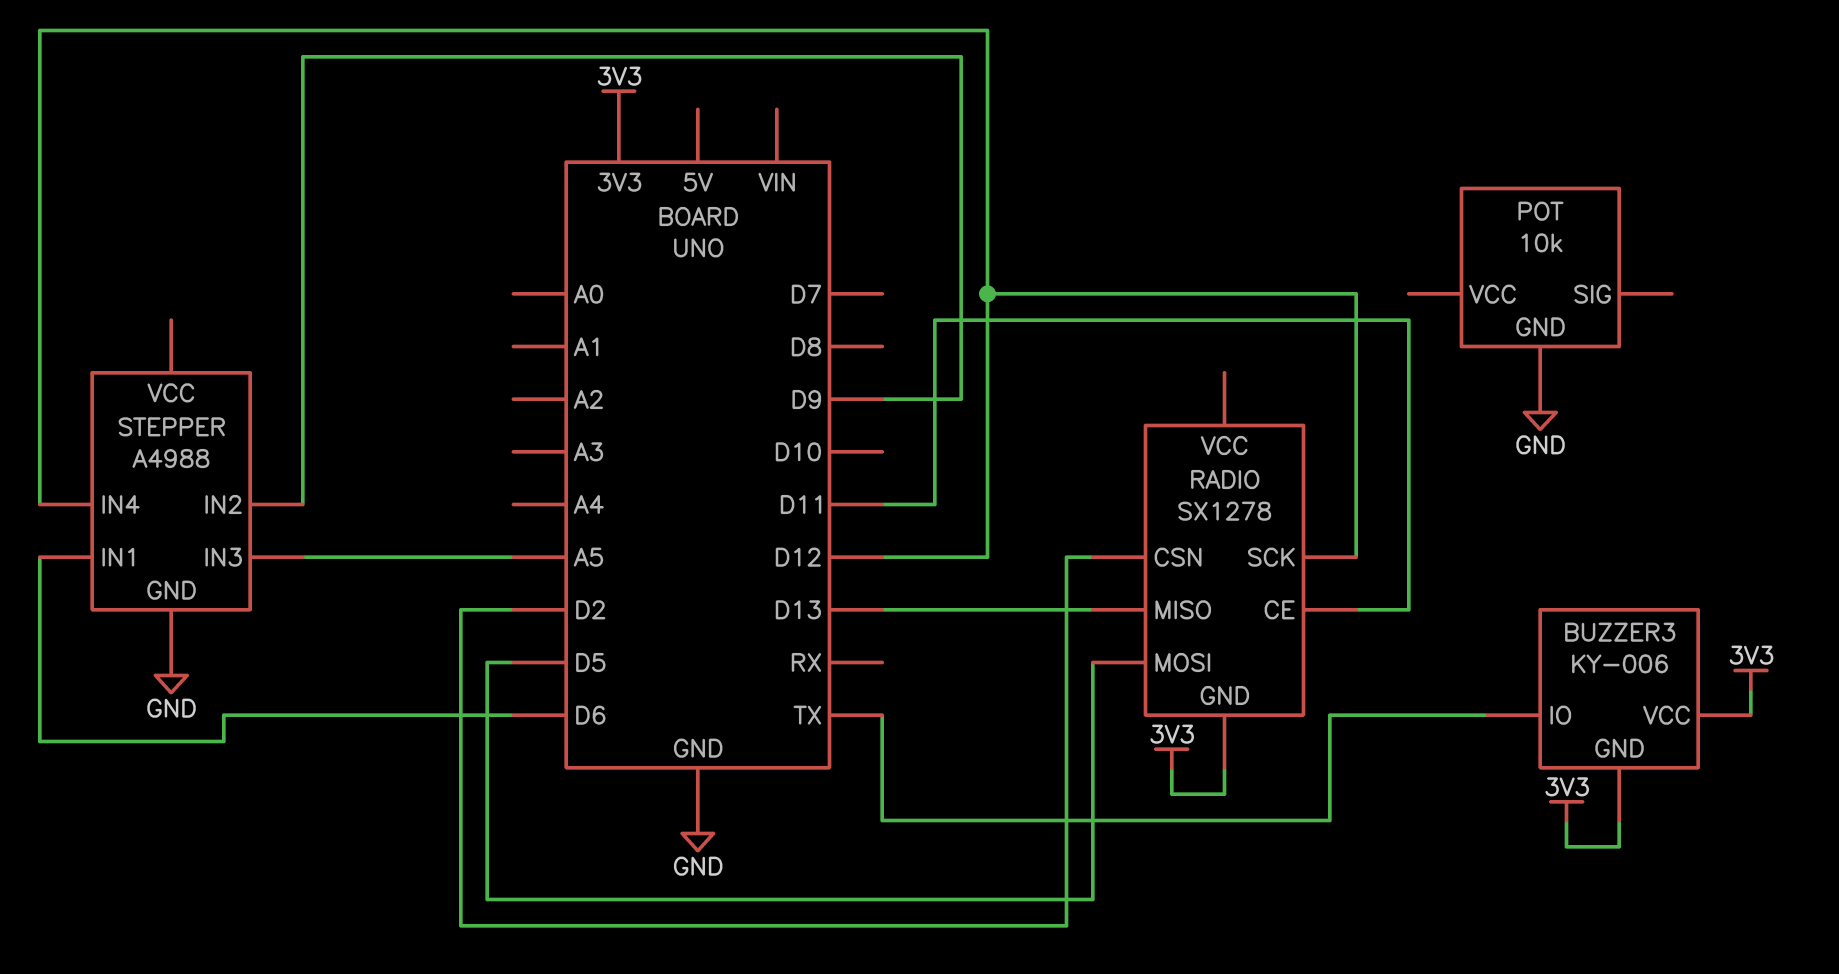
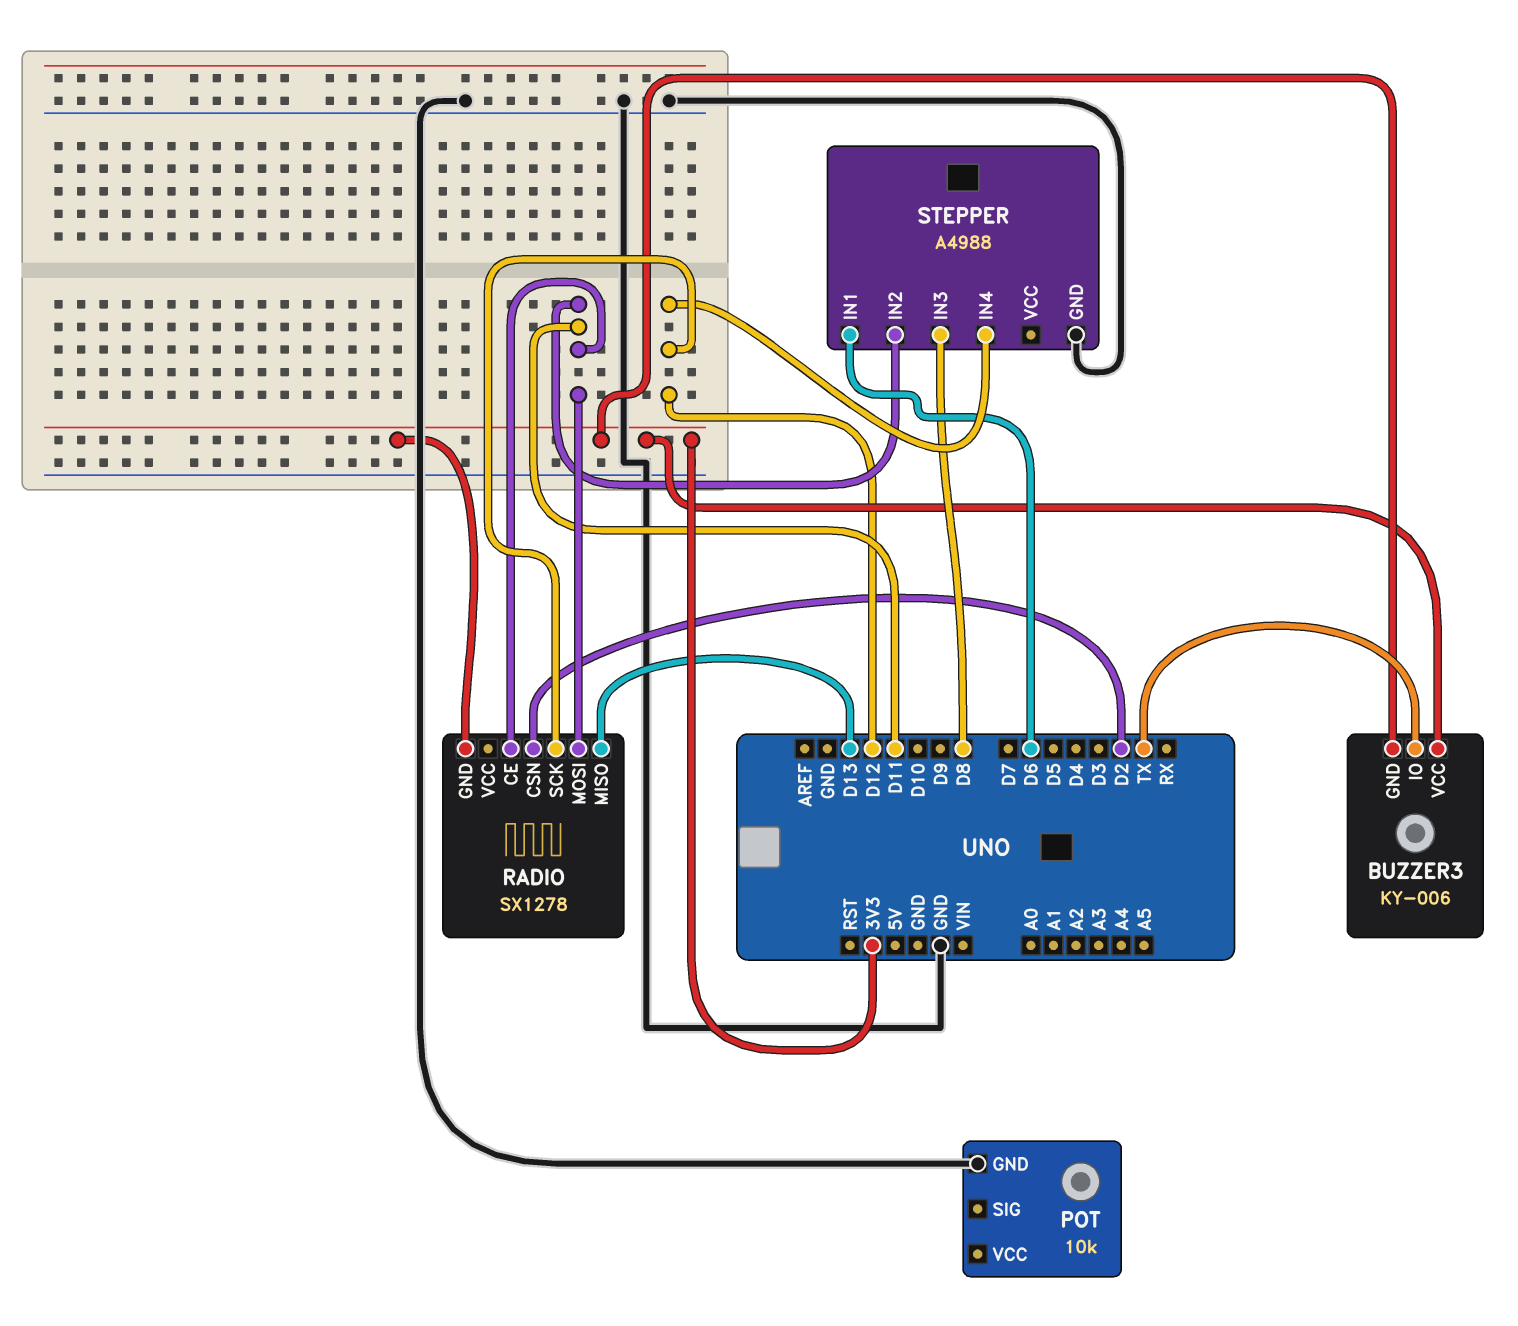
RADIO pin MOSI: D5 -> D11
STEPPER pin IN2: D9 -> D11
STEPPER pin IN3: A5 -> D8

